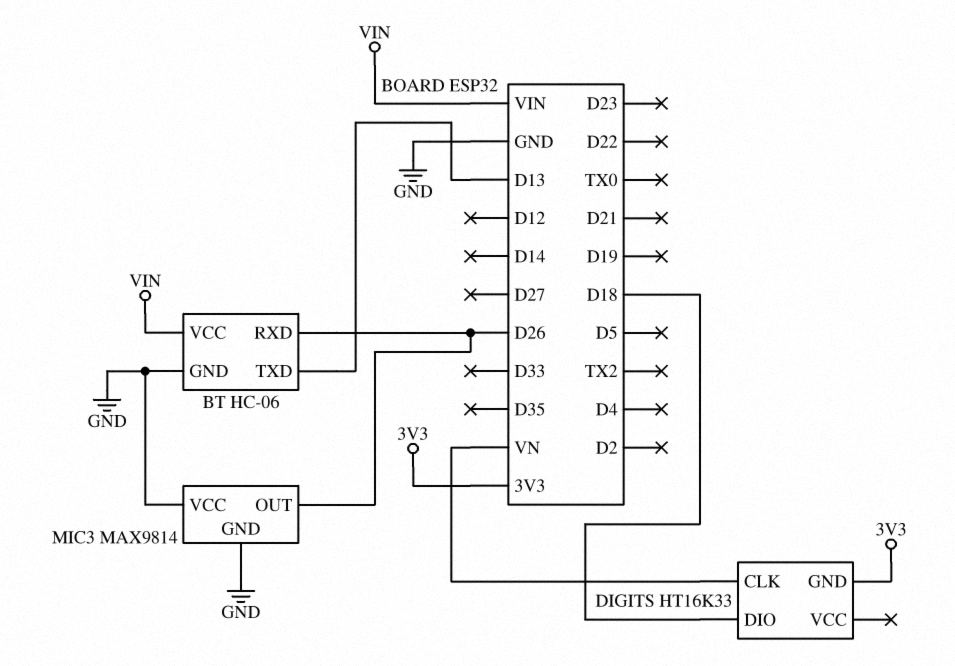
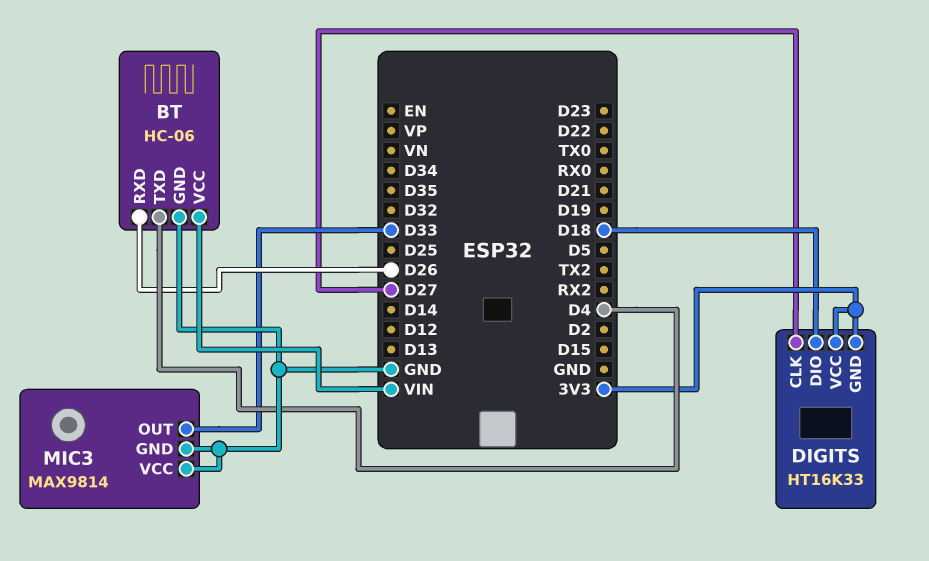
BT pin TXD: D13 -> D4
DIGITS pin CLK: VN -> D27
DIGITS pin VCC: none -> 3V3
MIC3 pin OUT: D26 -> D33

